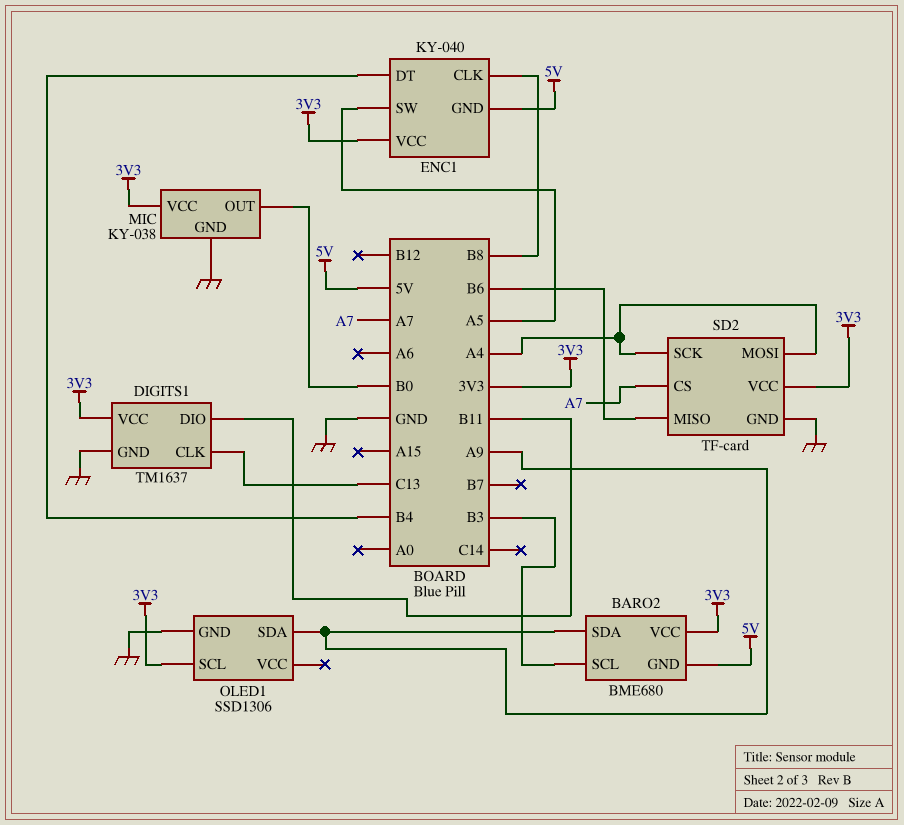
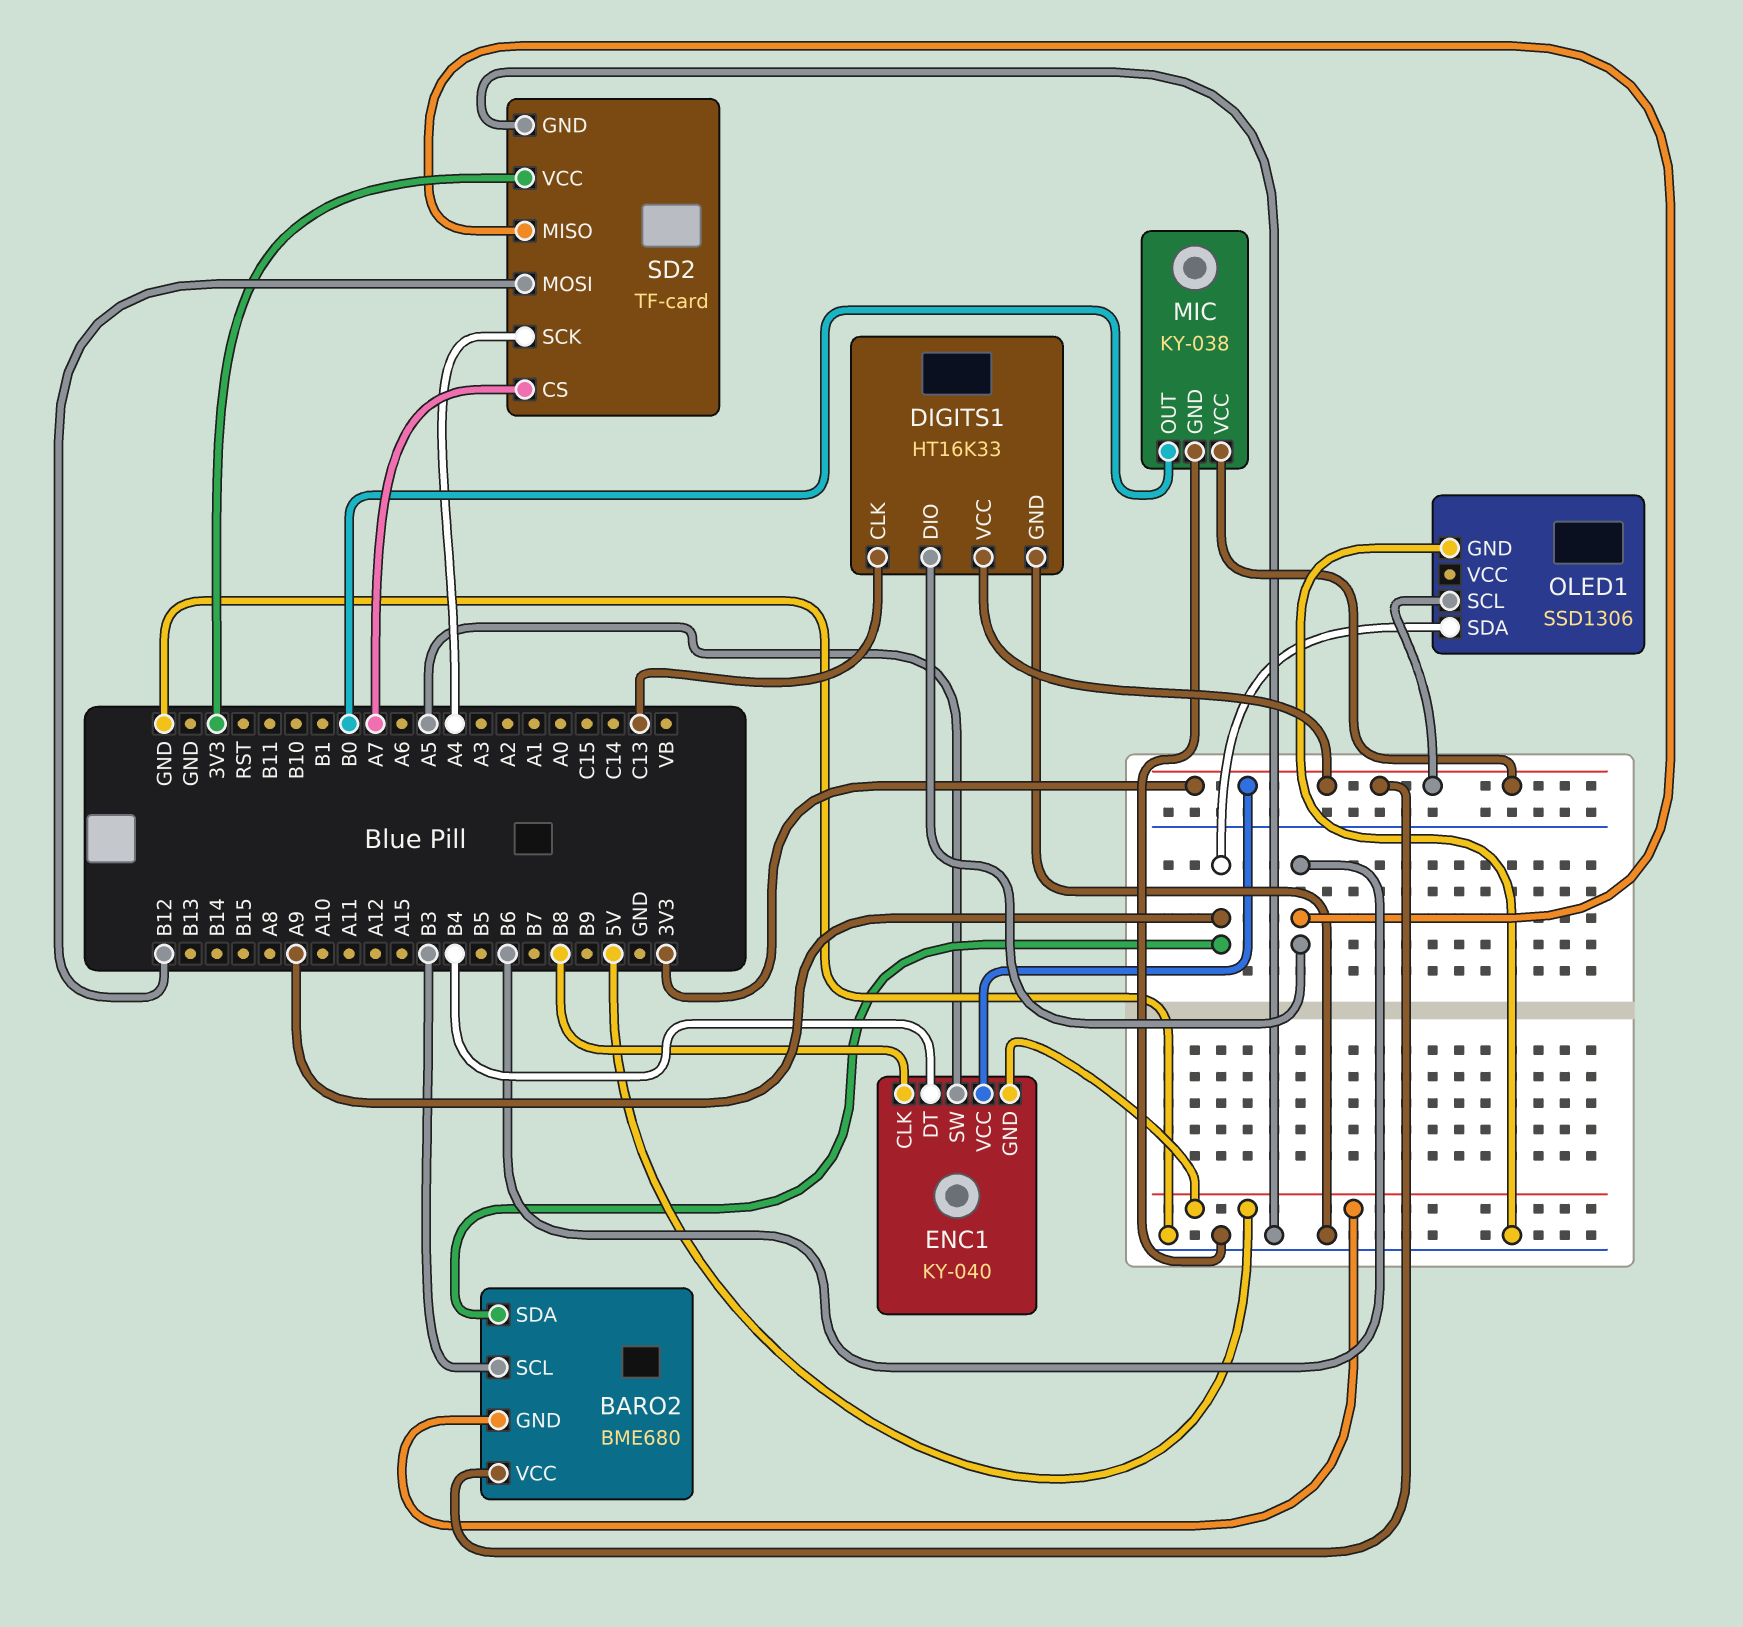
DIGITS1: TM1637 -> HT16K33
DIGITS1 pin DIO: B11 -> B6
SD2 pin MOSI: A4 -> B12

